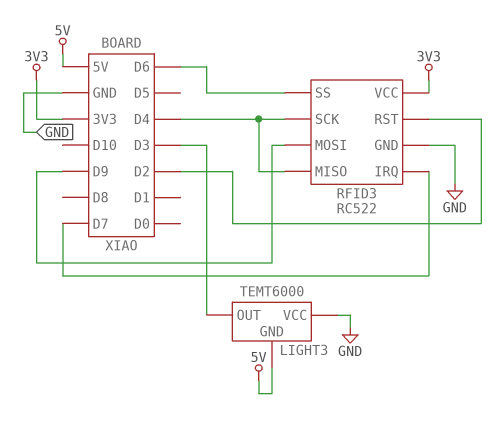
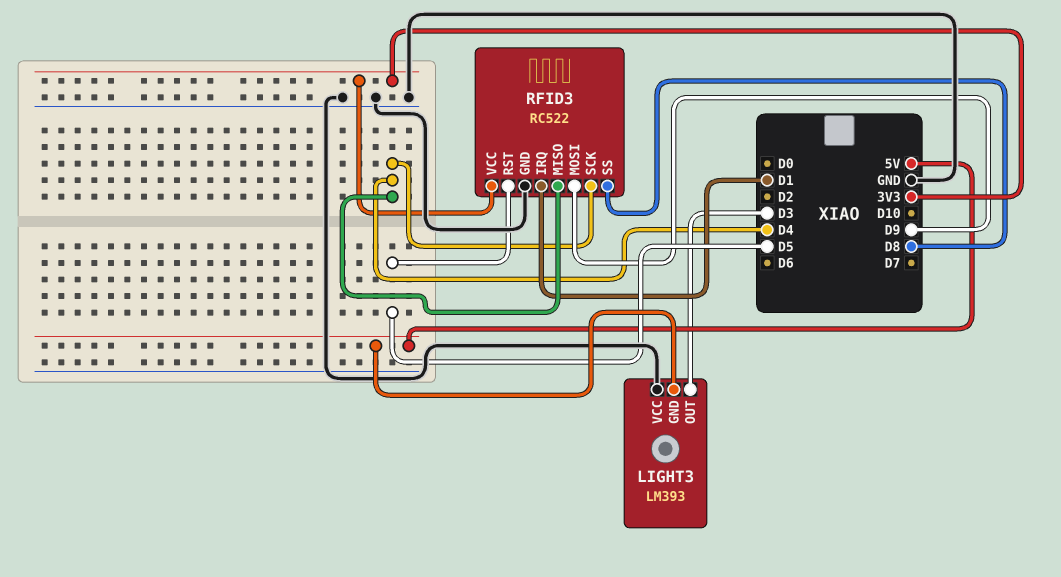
LIGHT3: TEMT6000 -> LM393
RFID3 pin IRQ: D7 -> D1
RFID3 pin RST: D2 -> D5
RFID3 pin SS: D6 -> D8

